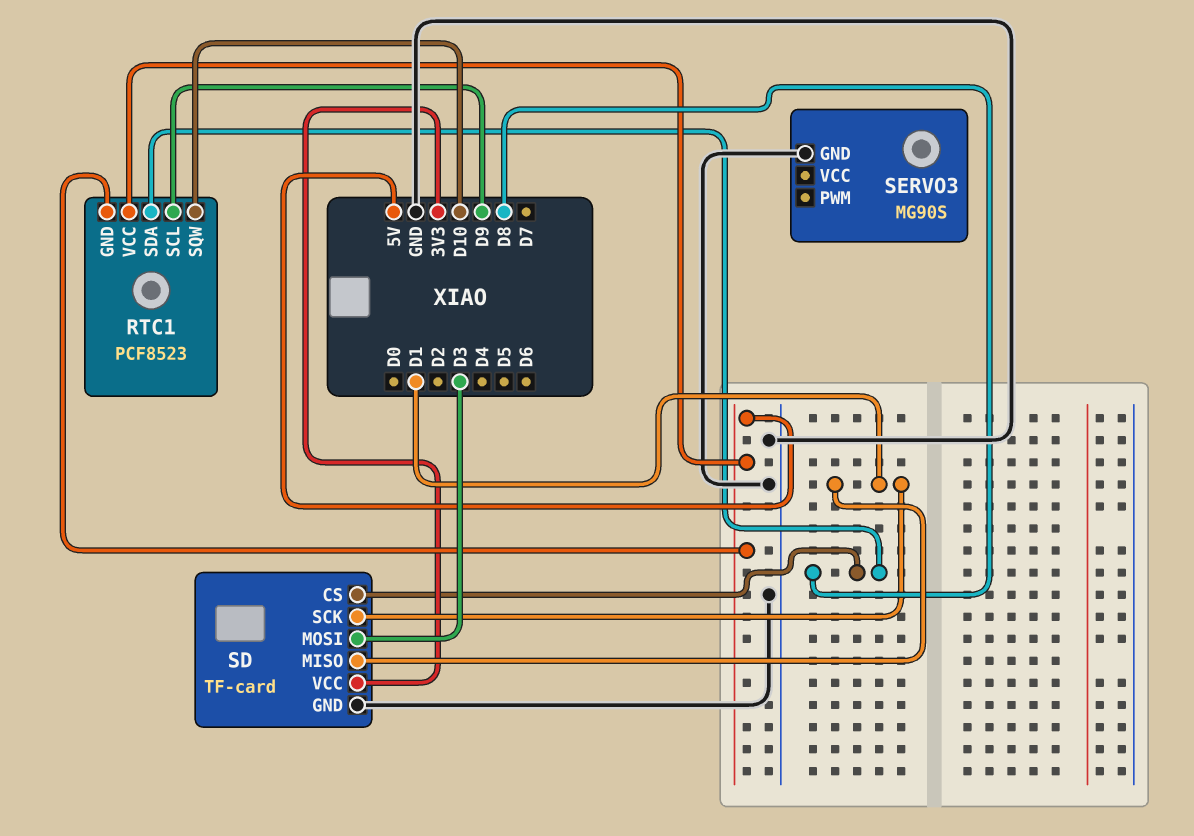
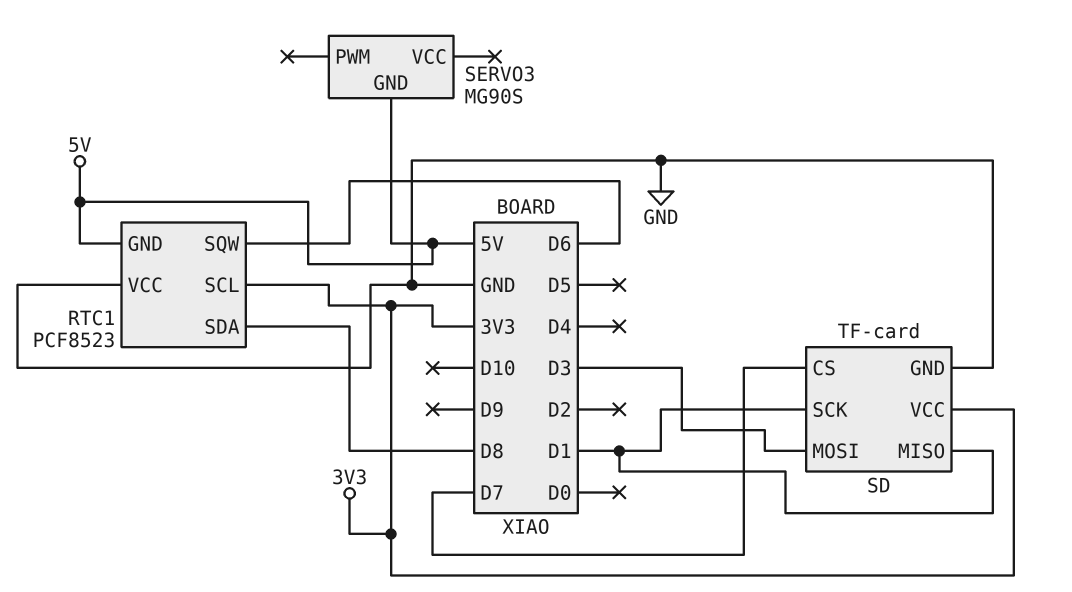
RTC1 pin SCL: D9 -> 3V3
RTC1 pin SQW: D10 -> D6
RTC1 pin VCC: 5V -> GND
SD pin CS: D8 -> D7
SERVO3 pin GND: GND -> 5V

